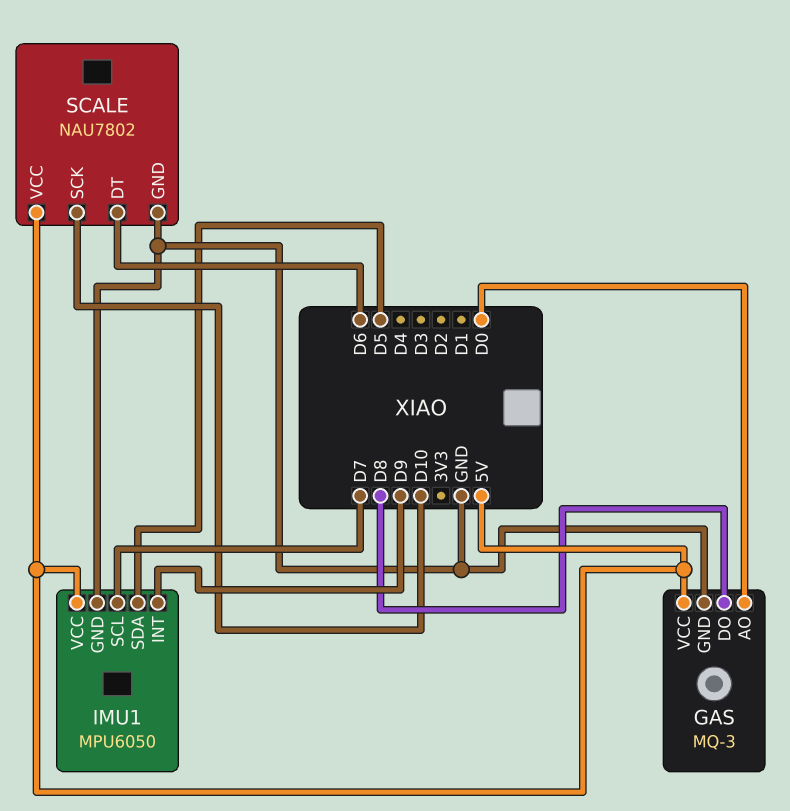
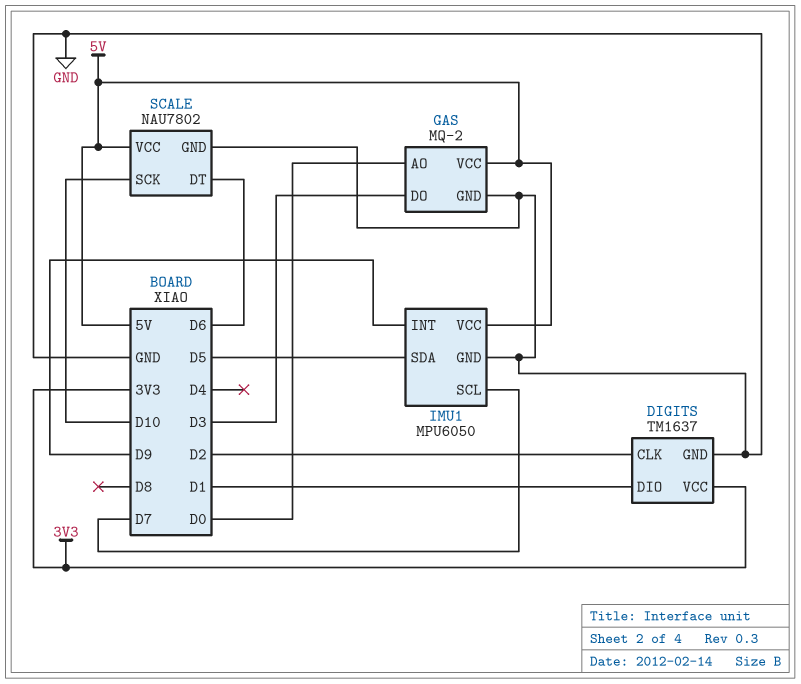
DIGITS: none -> TM1637
DIGITS pin CLK: none -> D2
DIGITS pin DIO: none -> D1
DIGITS pin GND: none -> GND
DIGITS pin VCC: none -> 3V3
GAS: MQ-3 -> MQ-2
GAS pin DO: D8 -> D3

